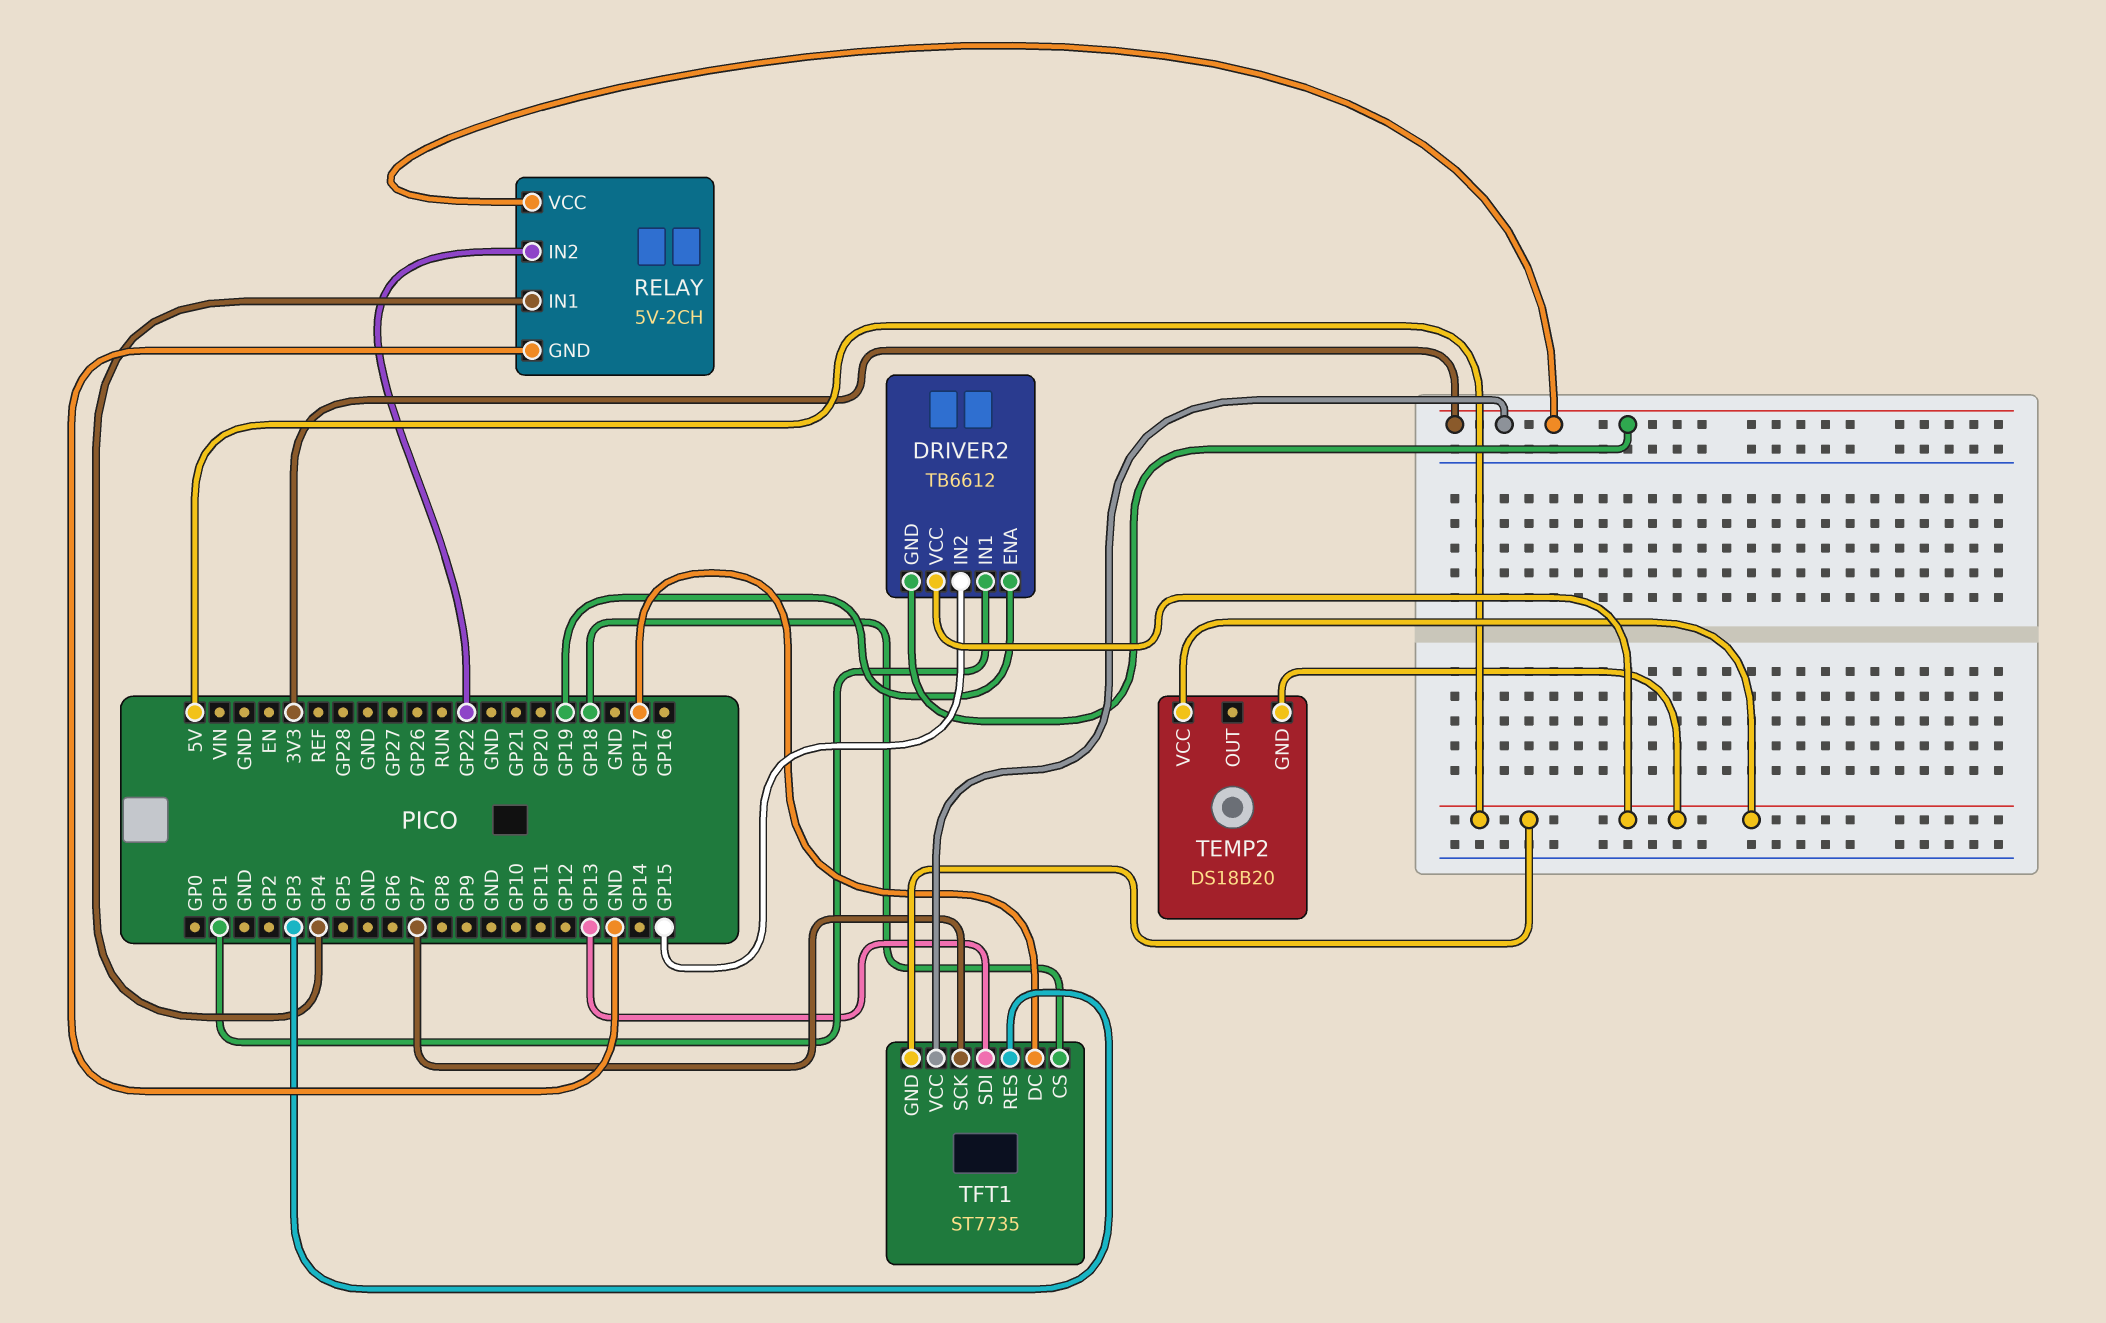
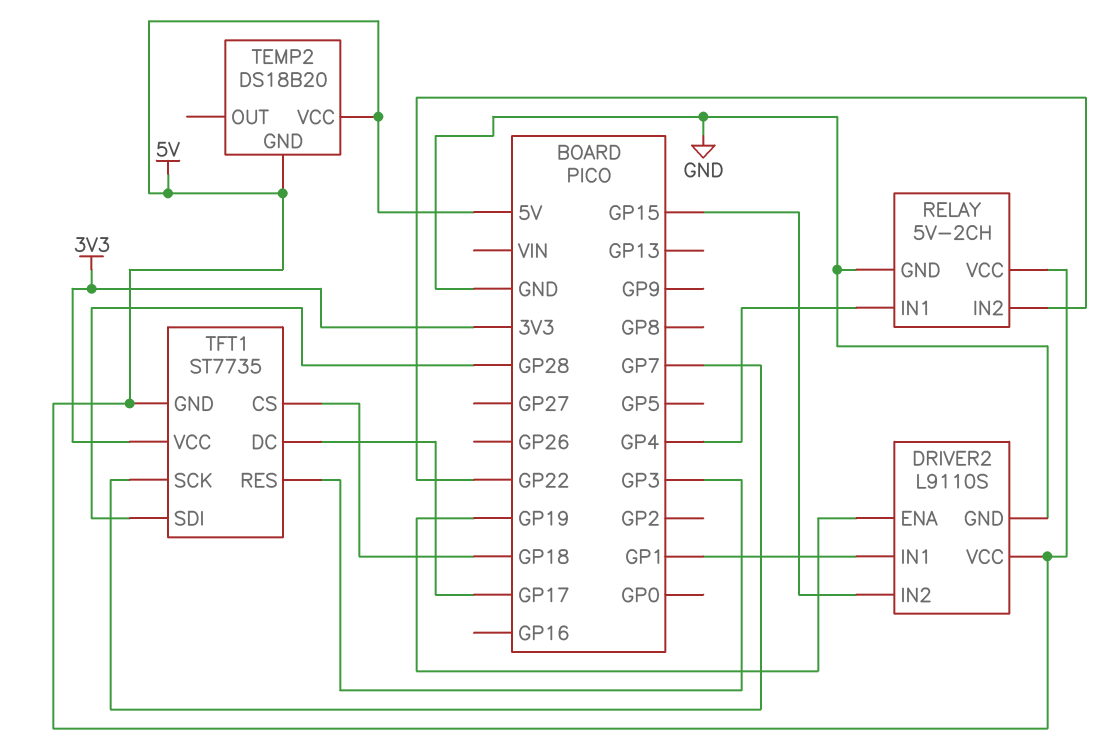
DRIVER2: TB6612 -> L9110S
DRIVER2 pin GND: 3V3 -> GND
RELAY pin VCC: 3V3 -> 5V
TFT1 pin SDI: GP13 -> GP28

